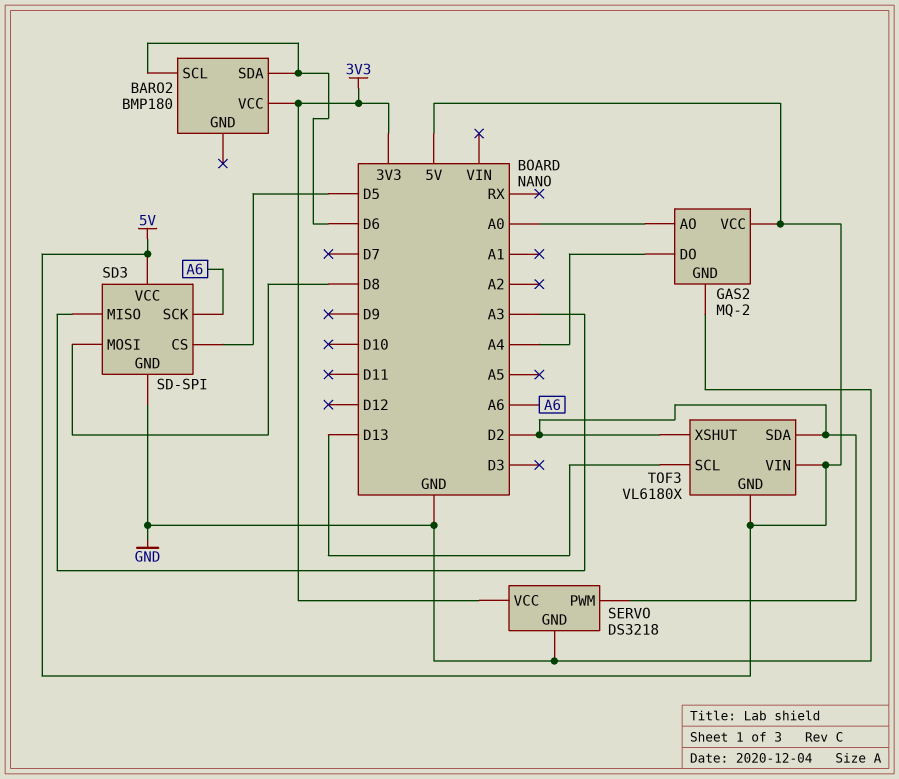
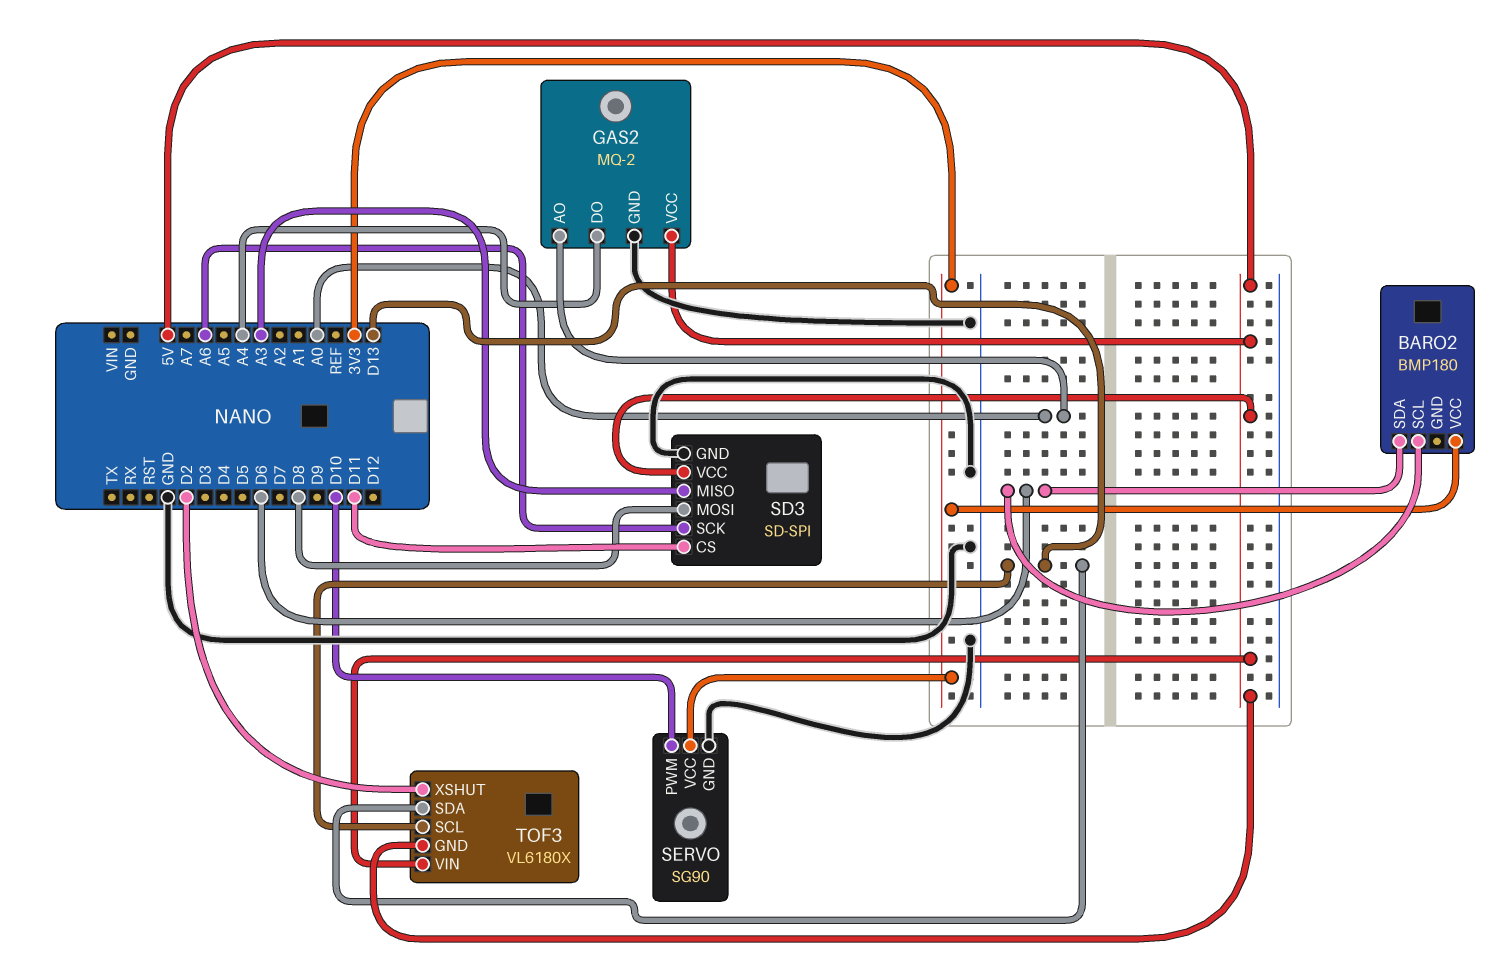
SD3 pin CS: D5 -> D11
SERVO: DS3218 -> SG90
SERVO pin PWM: D2 -> D10
TOF3 pin SDA: D2 -> D13

